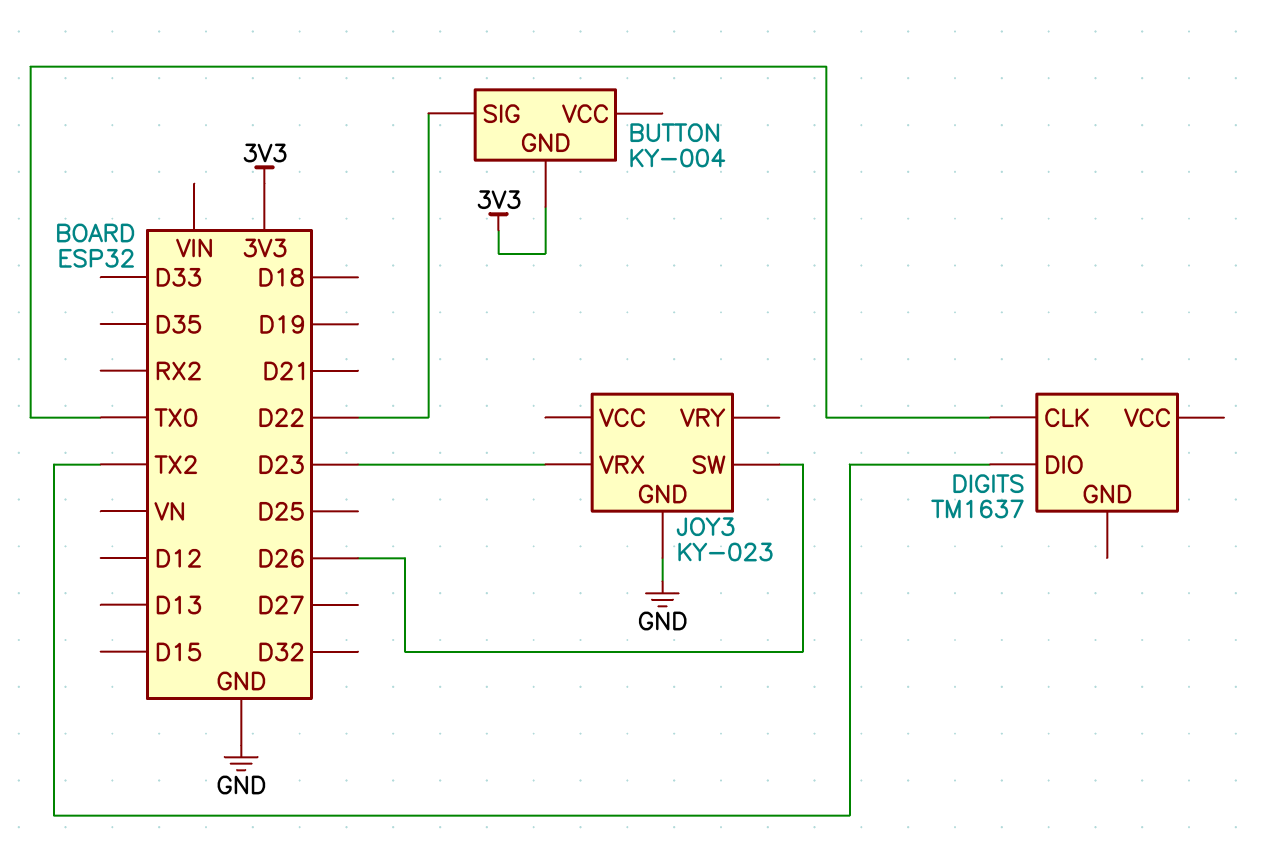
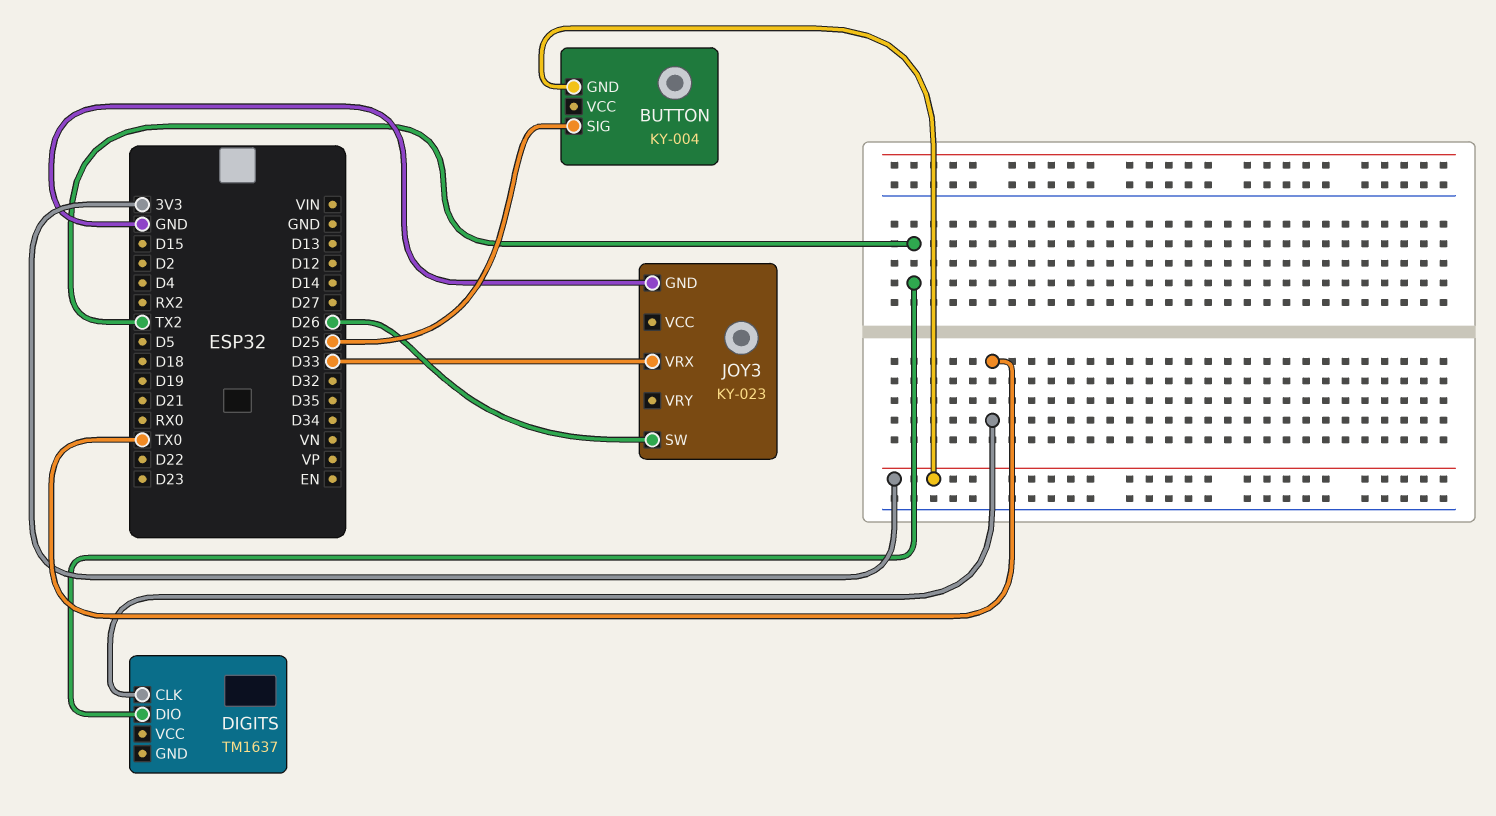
BUTTON pin SIG: D22 -> D25
JOY3 pin VRX: D23 -> D33

